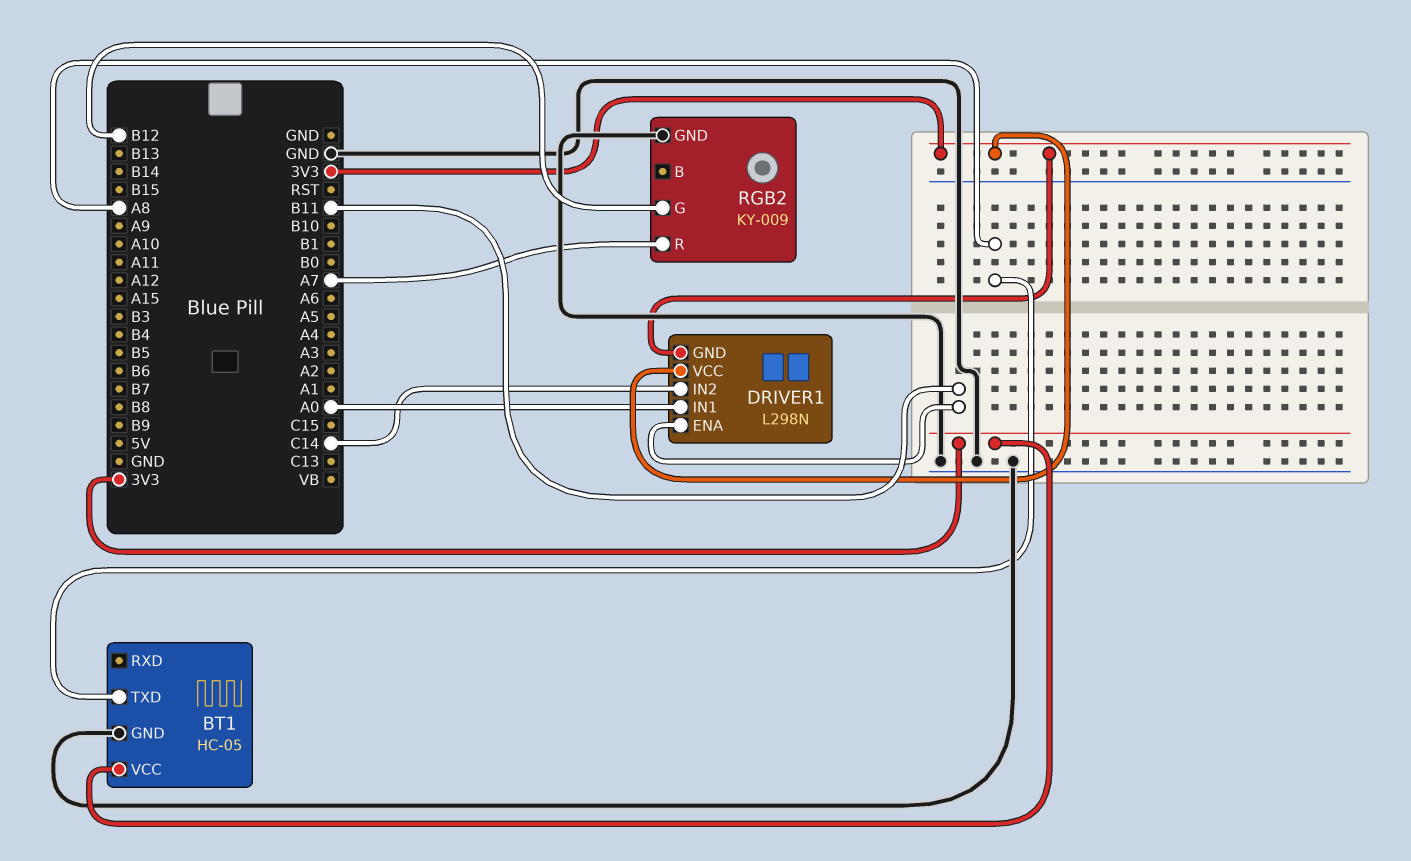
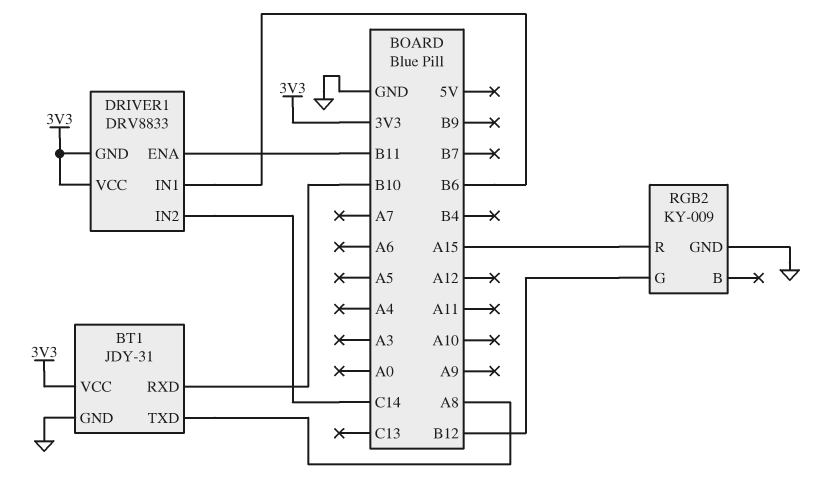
BT1: HC-05 -> JDY-31
BT1 pin RXD: none -> B10
DRIVER1: L298N -> DRV8833
DRIVER1 pin IN1: A0 -> B6
RGB2 pin R: A7 -> A15

